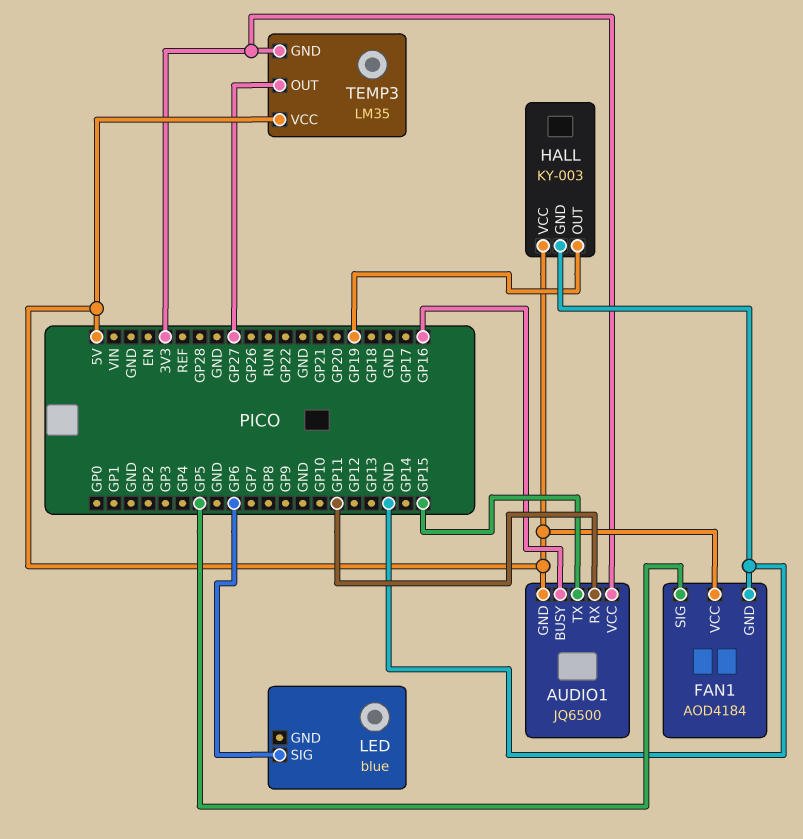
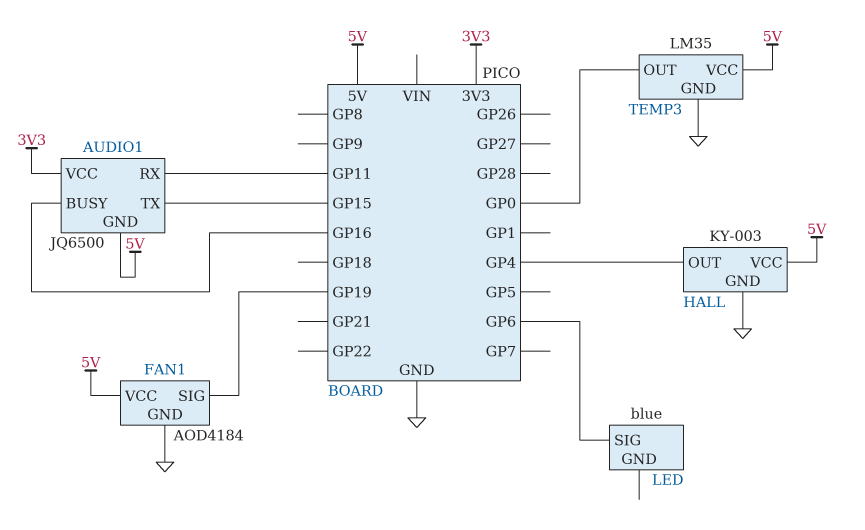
FAN1 pin SIG: GP5 -> GP19
HALL pin OUT: GP19 -> GP4
TEMP3 pin GND: 3V3 -> GND
TEMP3 pin OUT: GP27 -> GP0

